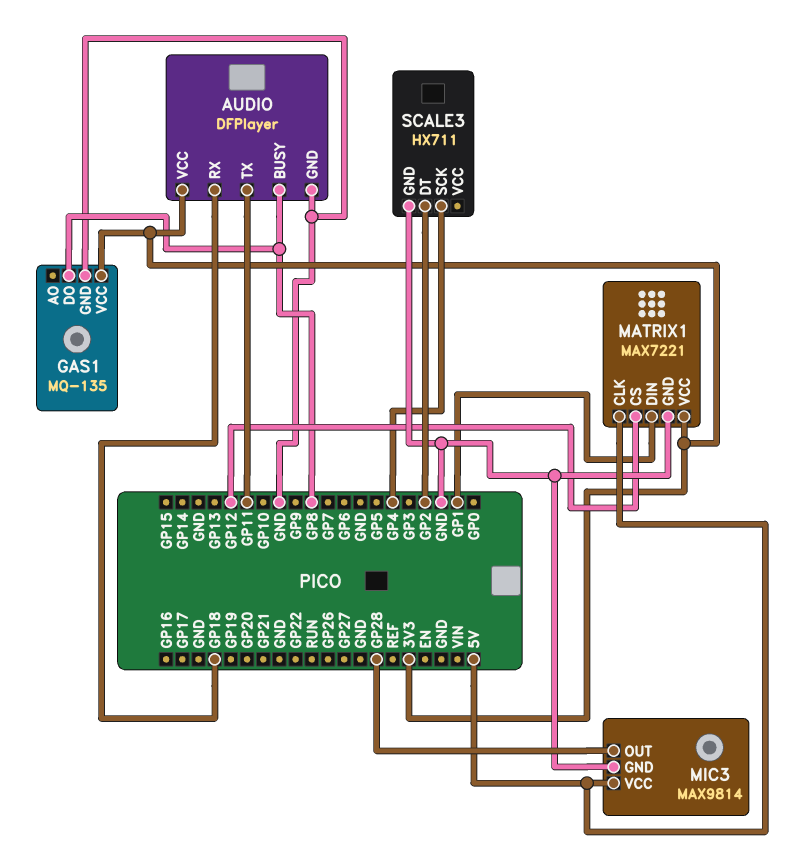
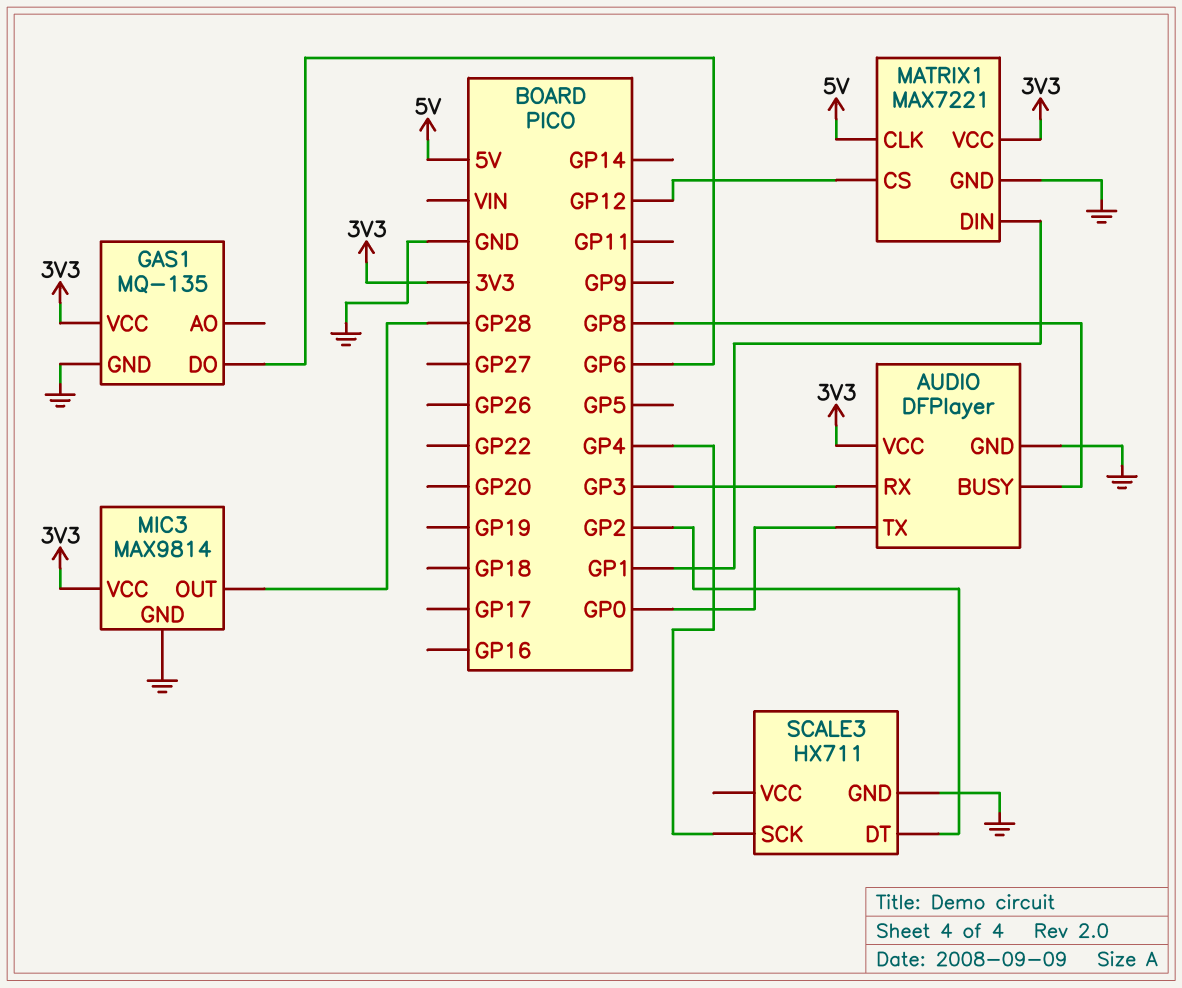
AUDIO pin RX: GP18 -> GP3
AUDIO pin TX: GP11 -> GP0
GAS1 pin DO: GP8 -> GP6
MIC3 pin VCC: 5V -> 3V3

